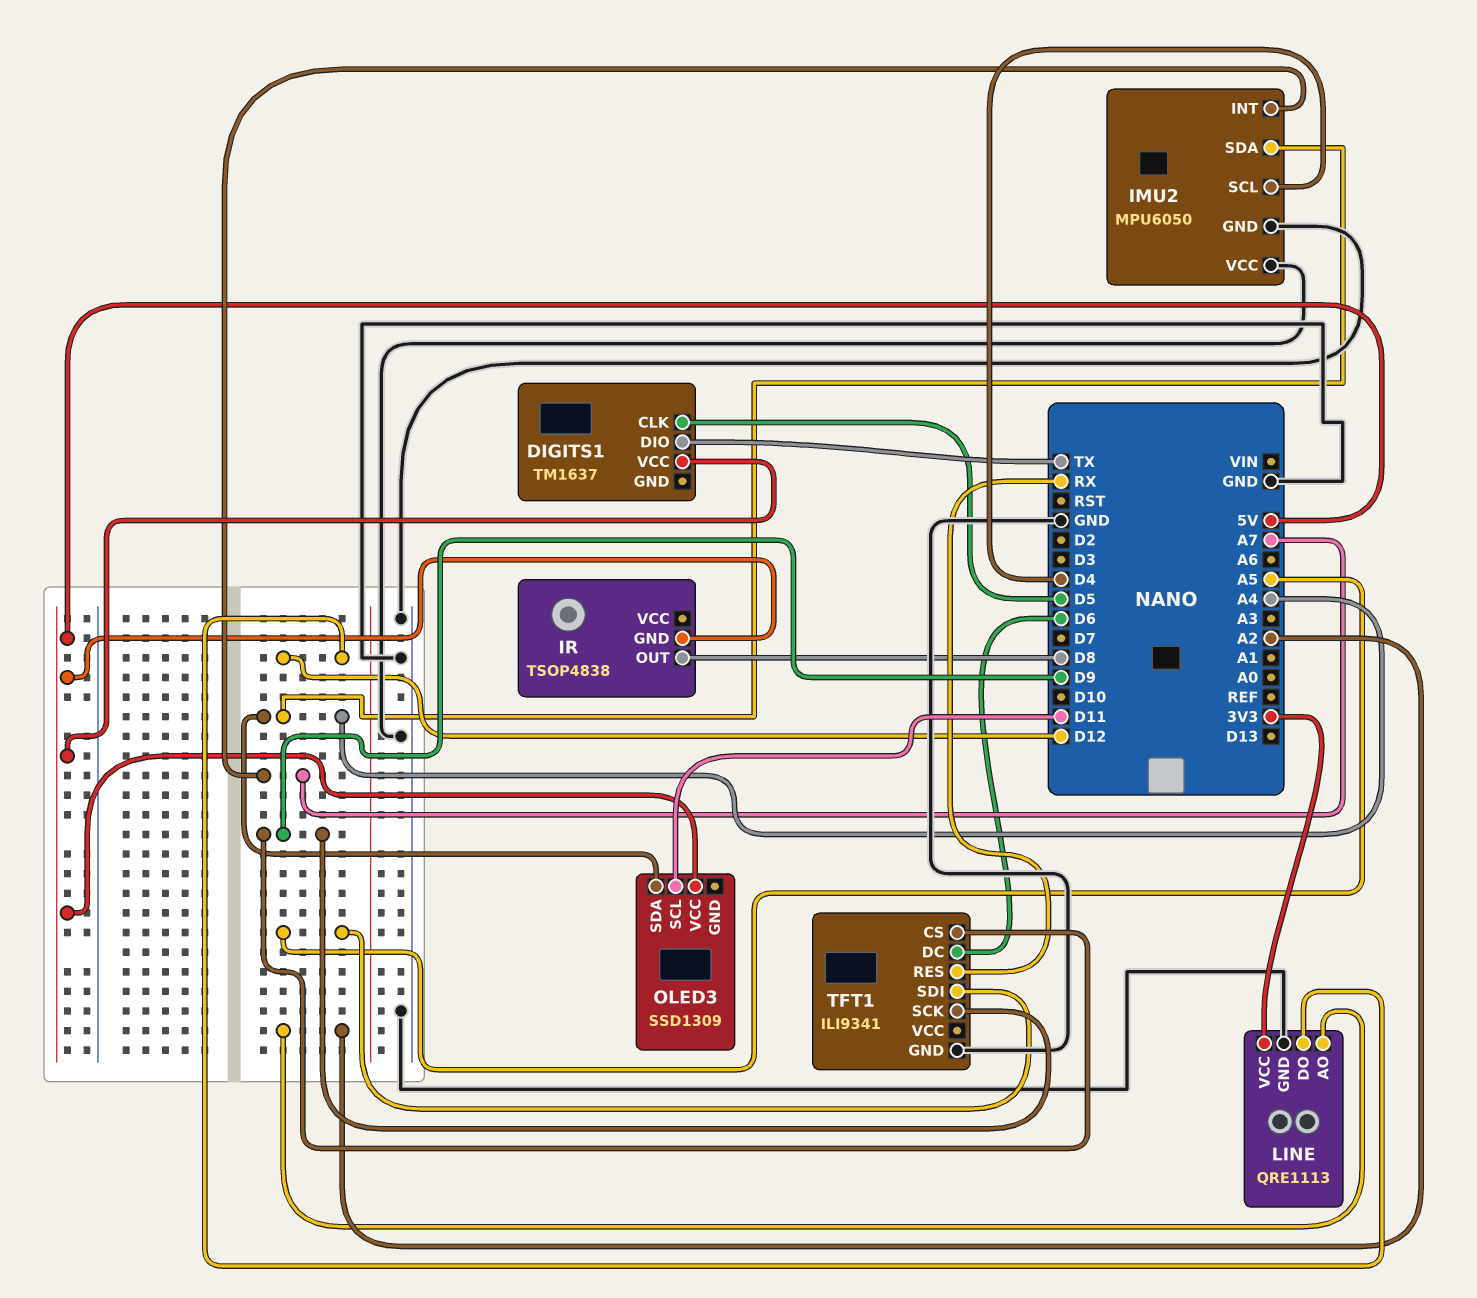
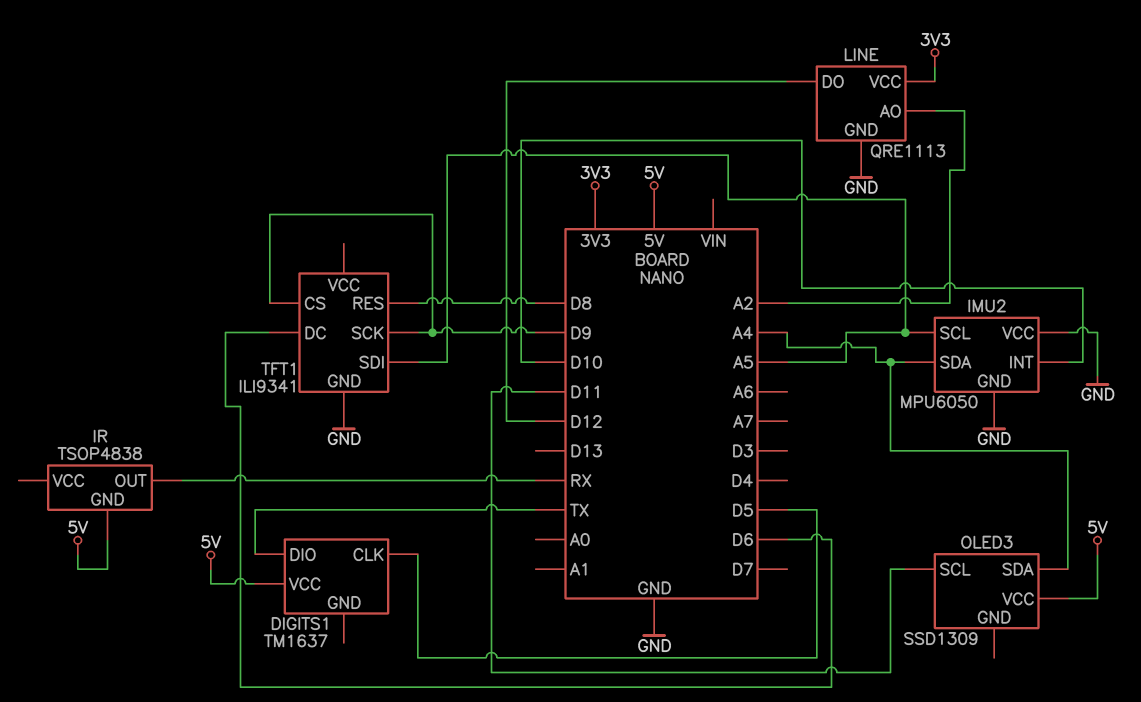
IMU2 pin INT: A7 -> D10
IMU2 pin SCL: D4 -> A5
IR pin OUT: D8 -> RX
TFT1 pin RES: RX -> D8

